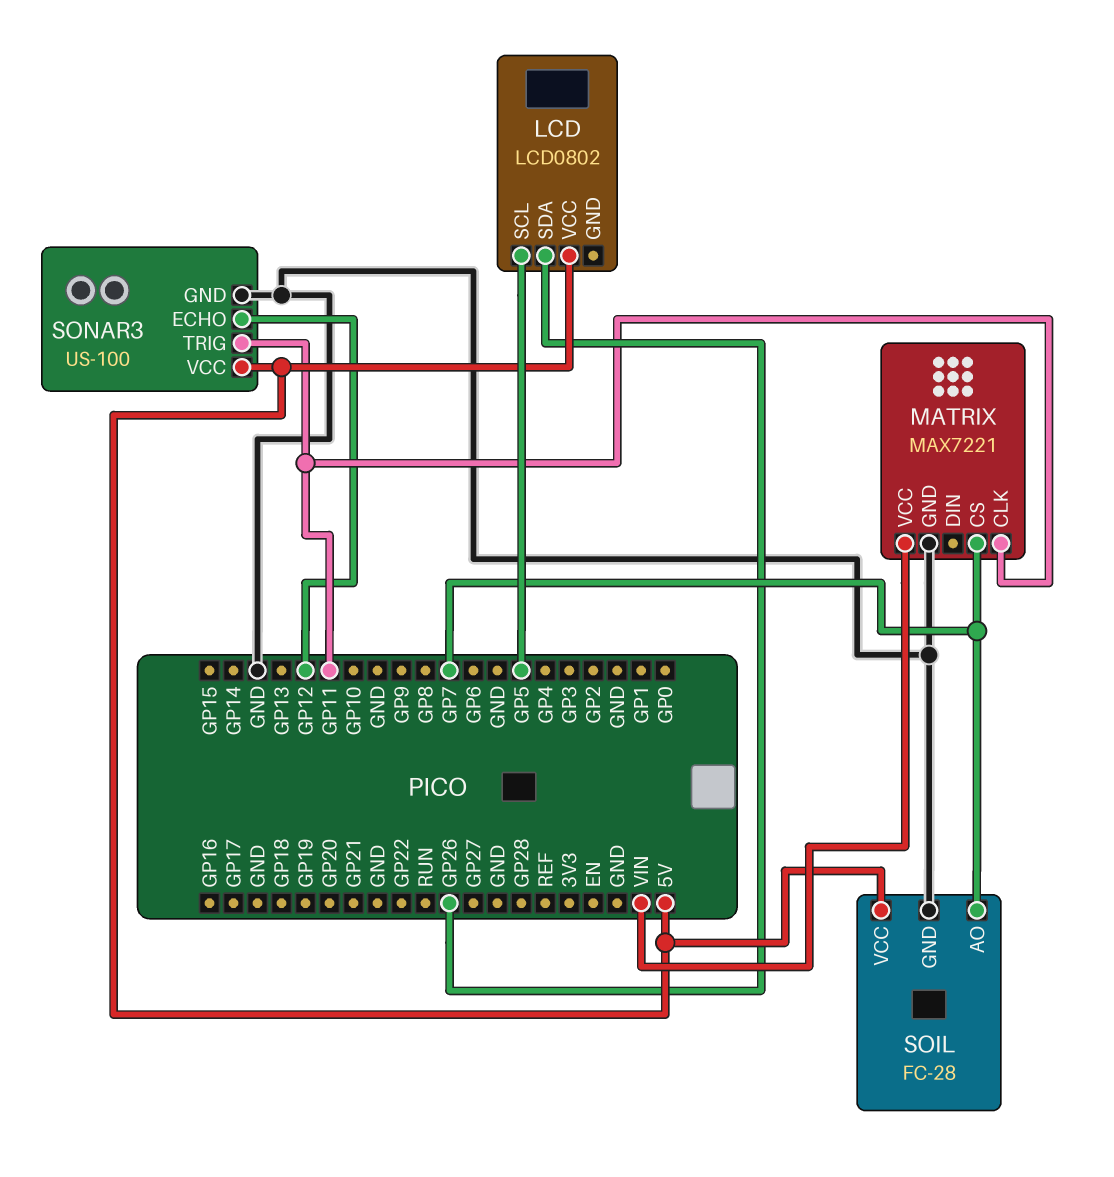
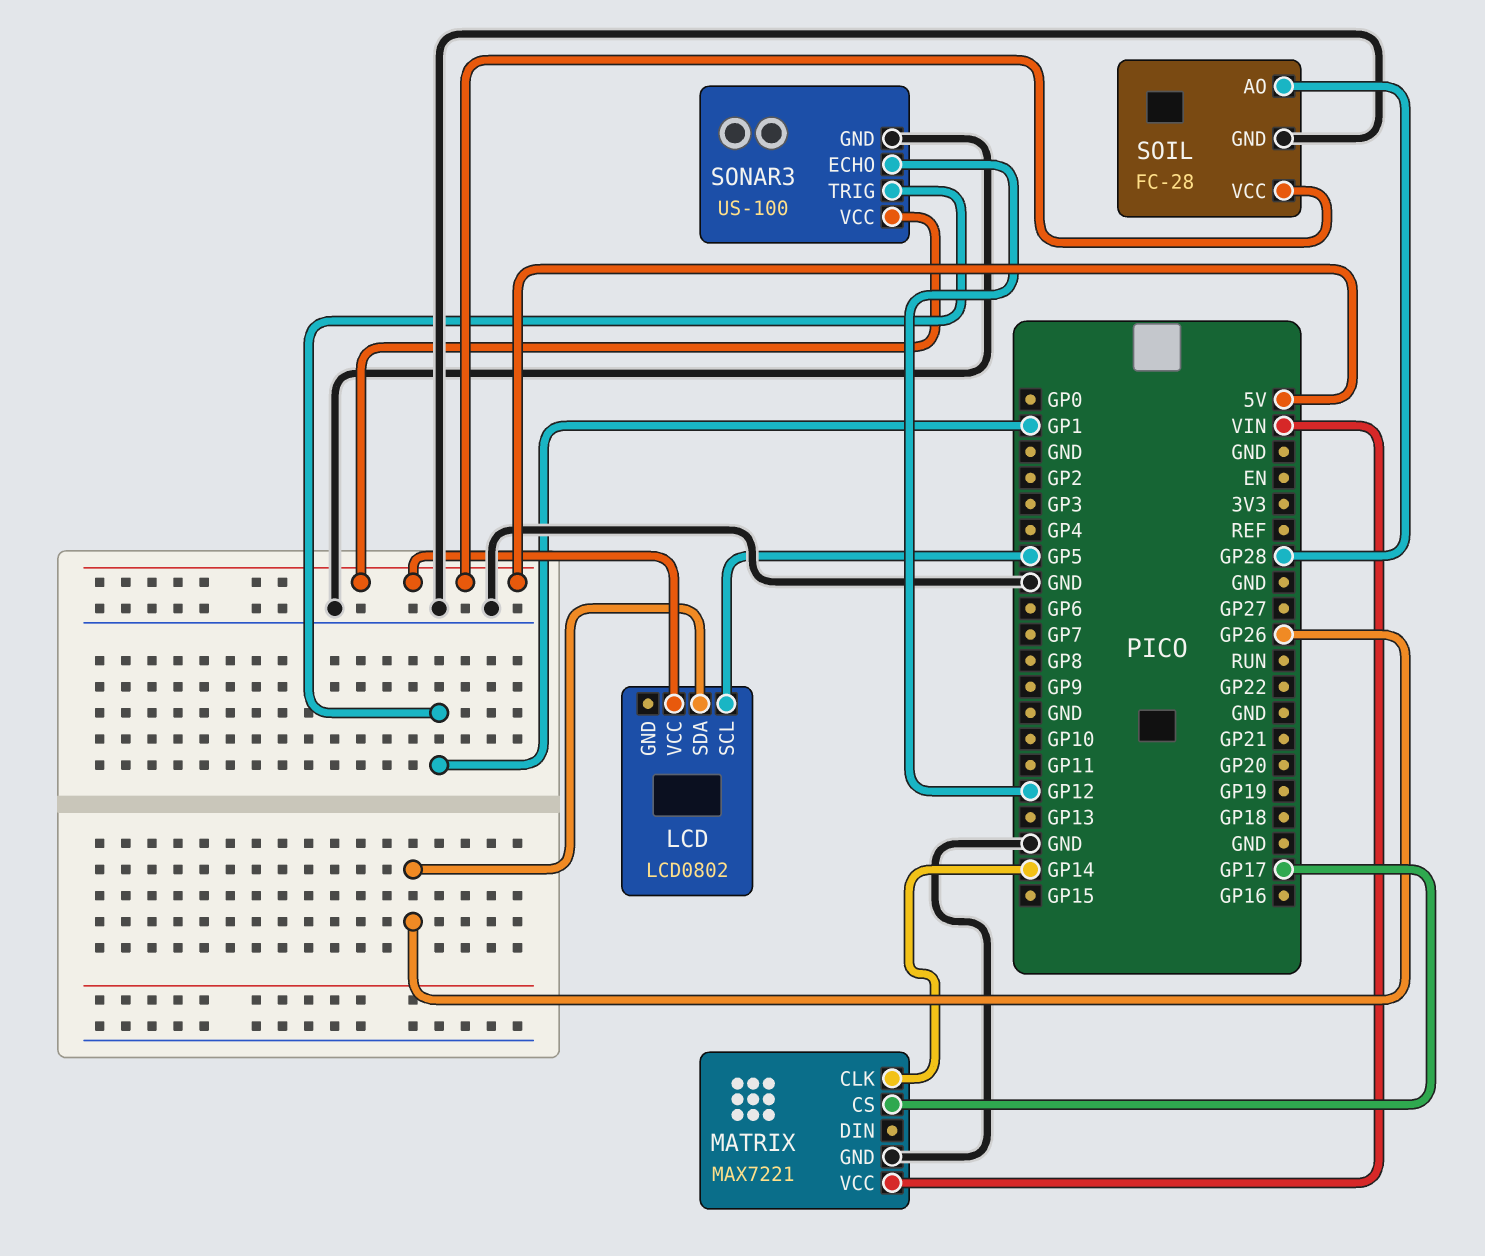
MATRIX pin CLK: GP11 -> GP14
MATRIX pin CS: GP7 -> GP17
SOIL pin AO: GP7 -> GP28
SONAR3 pin TRIG: GP11 -> GP1

